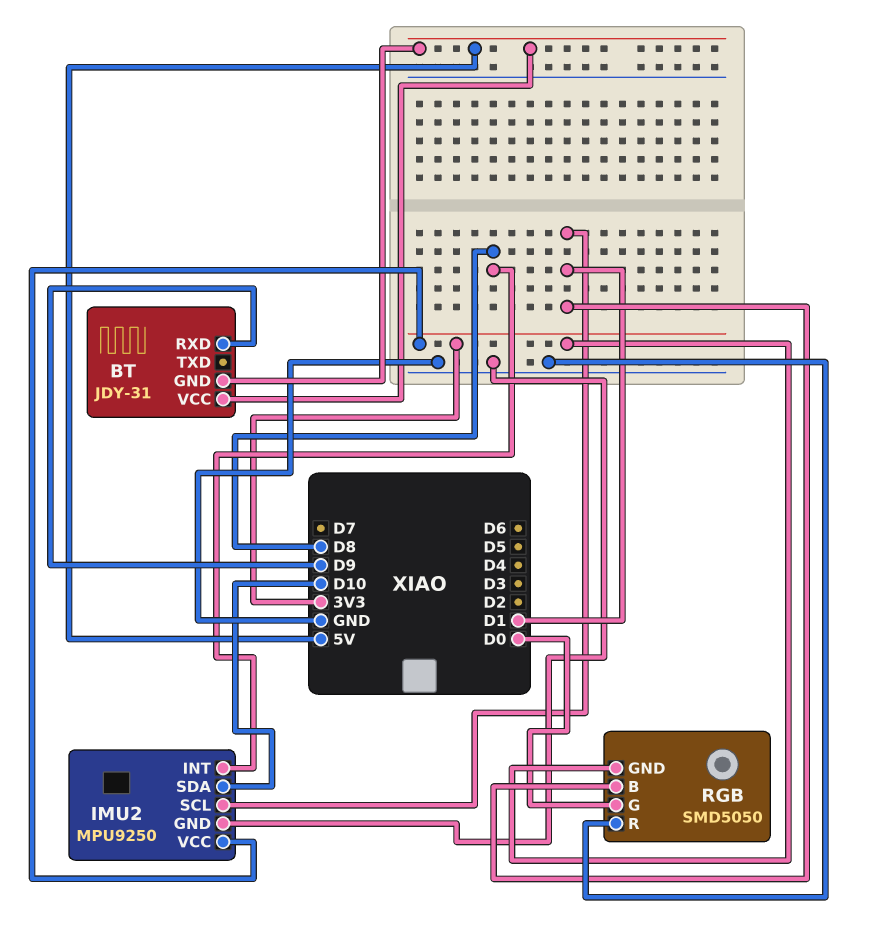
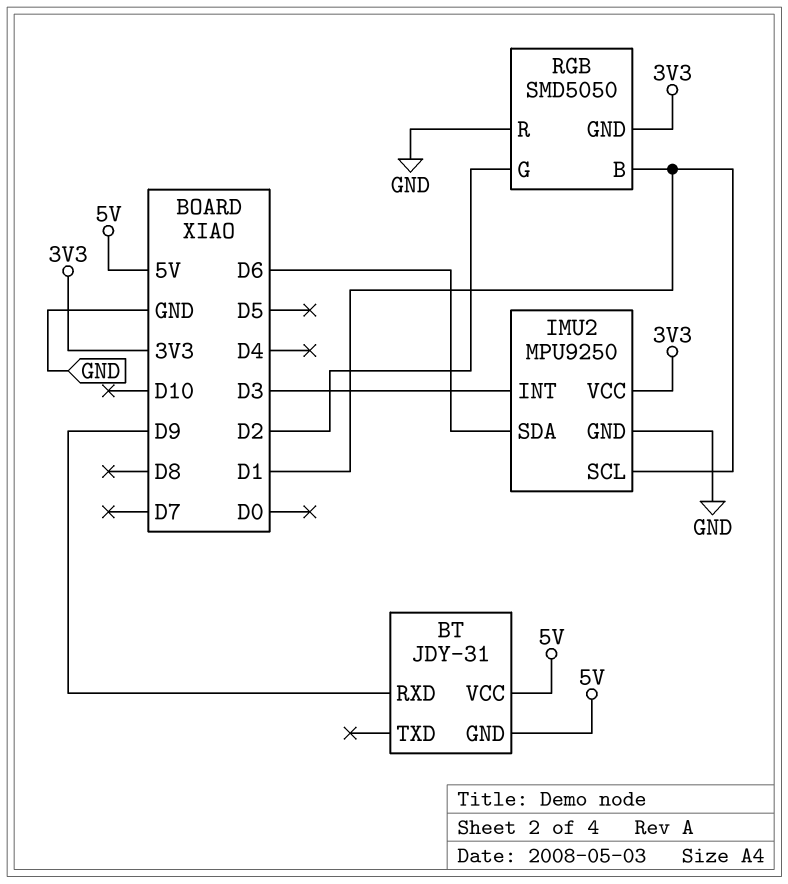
IMU2 pin INT: D8 -> D3
IMU2 pin SDA: D10 -> D6
RGB pin G: D0 -> D2

